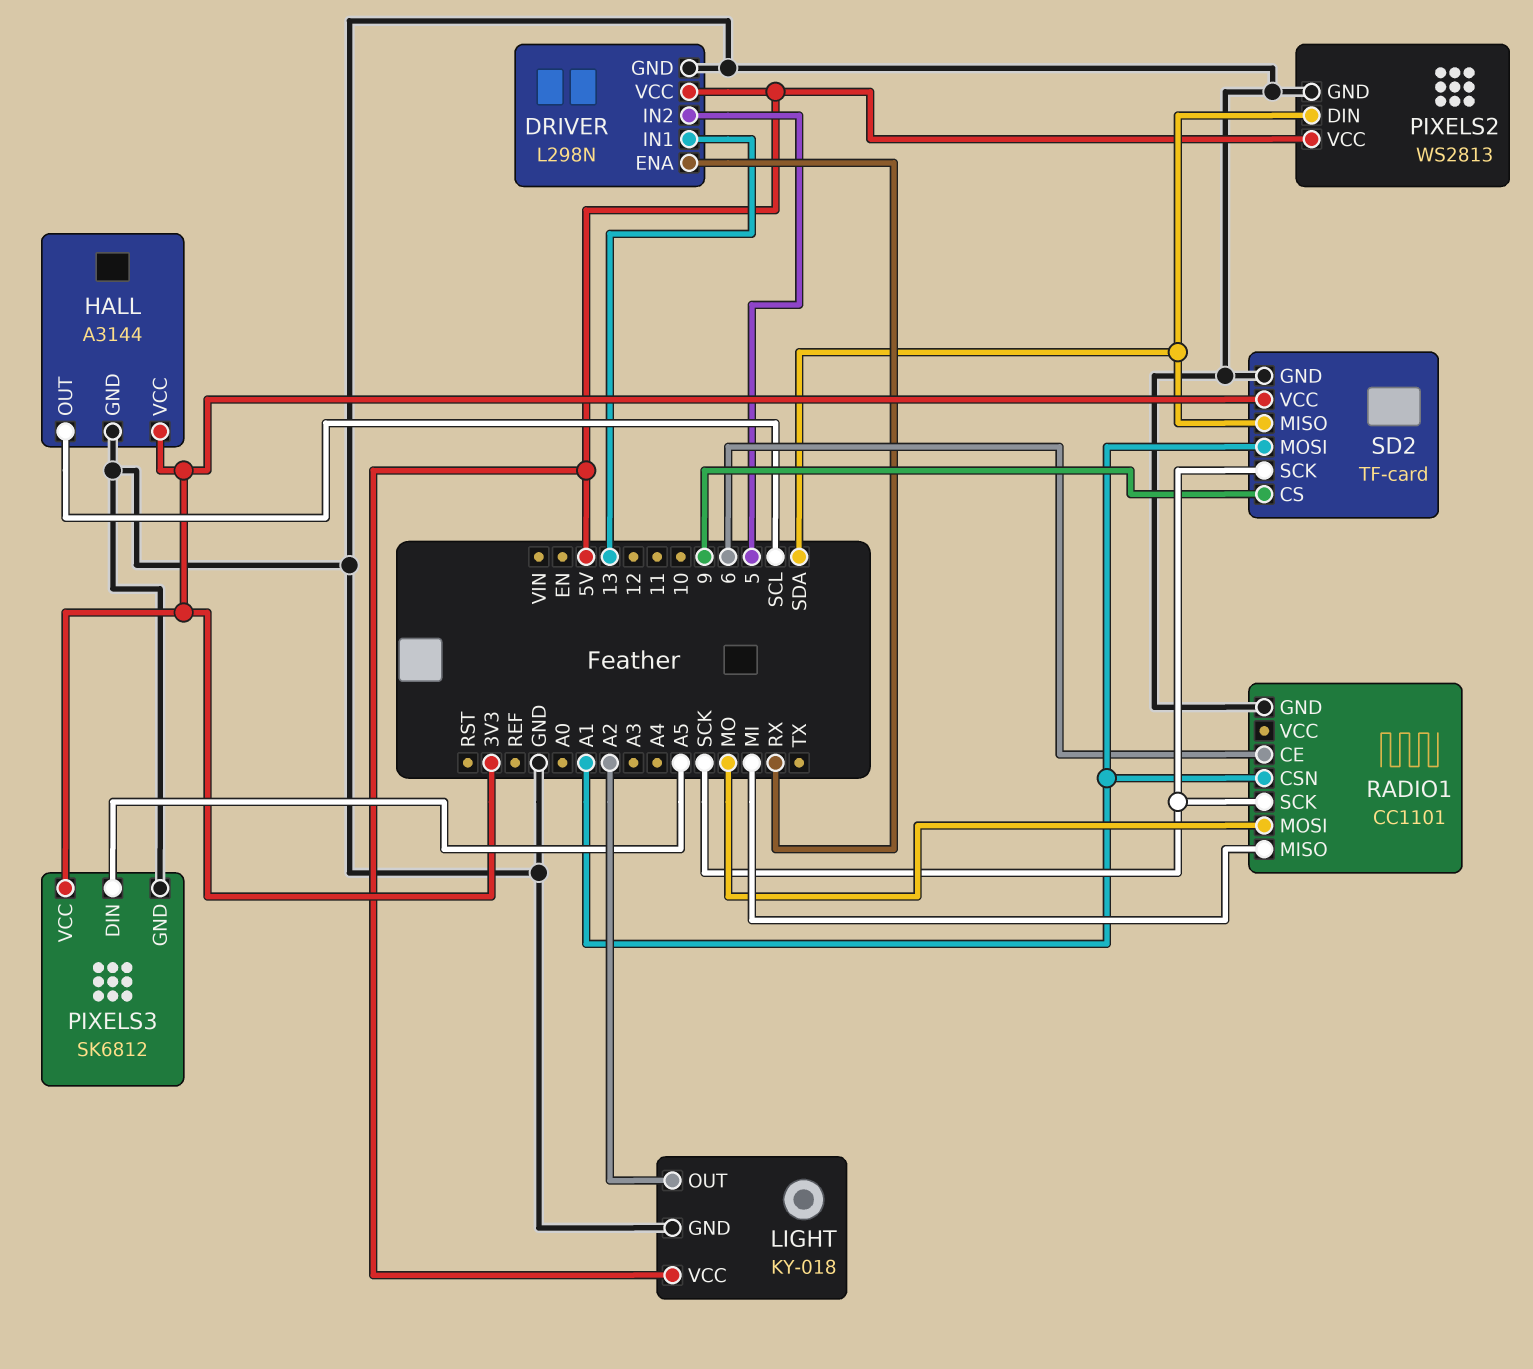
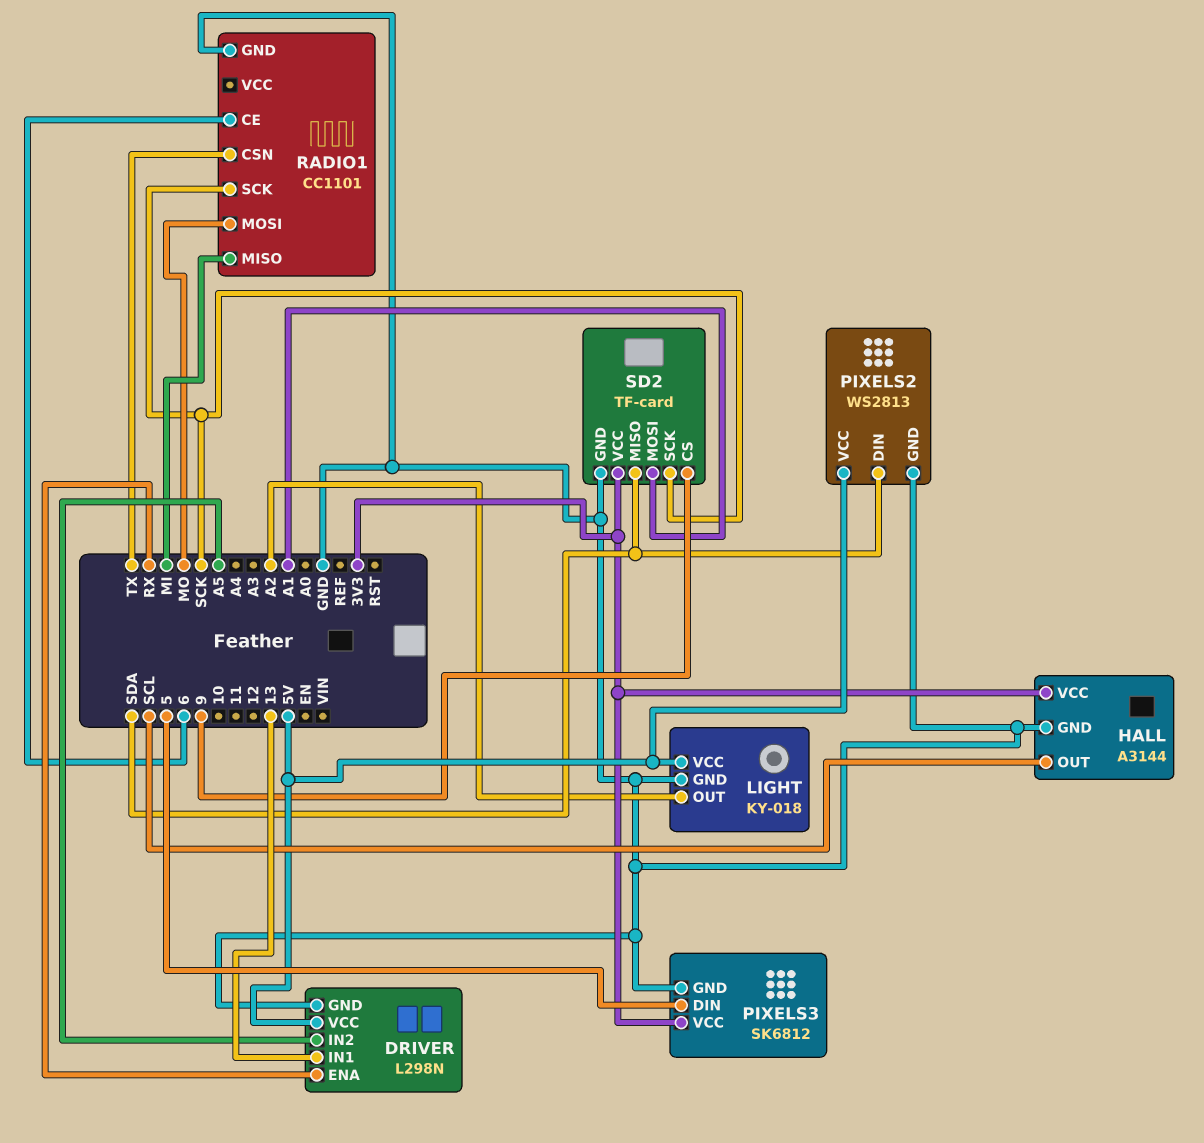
DRIVER pin IN2: 5 -> A5
PIXELS3 pin DIN: A5 -> 5
RADIO1 pin CSN: A1 -> TX

